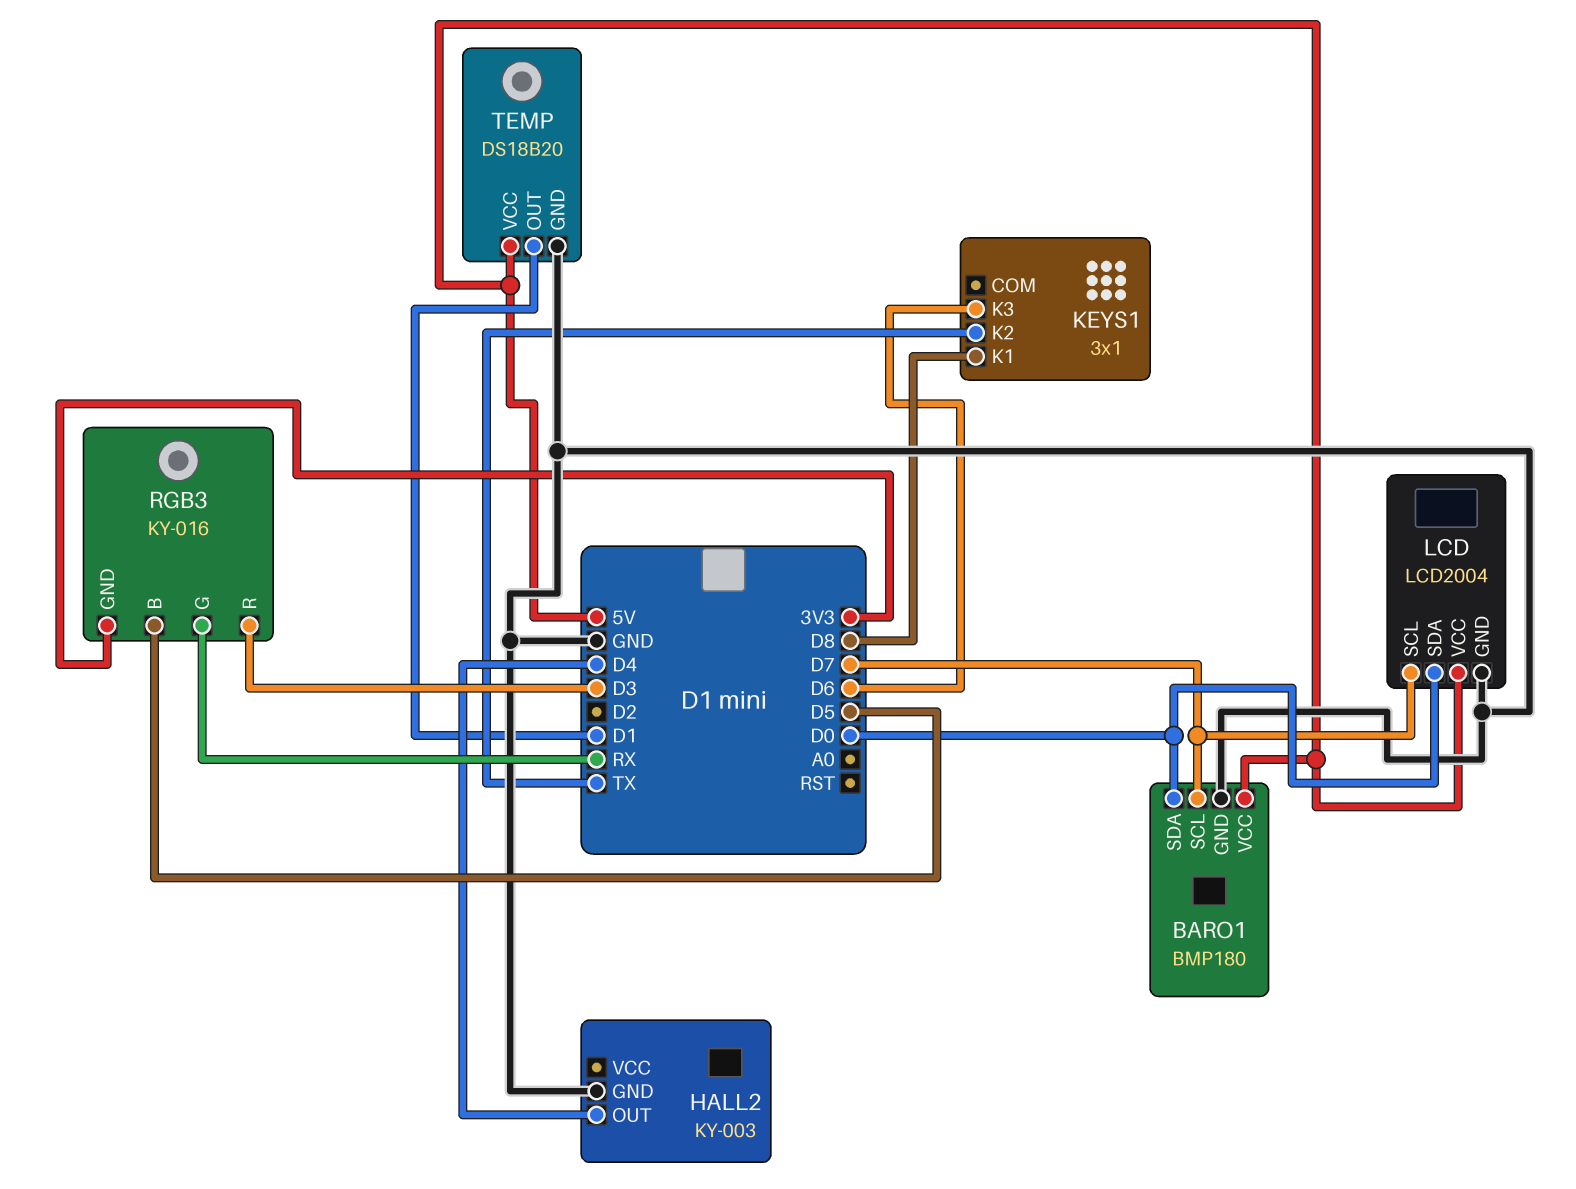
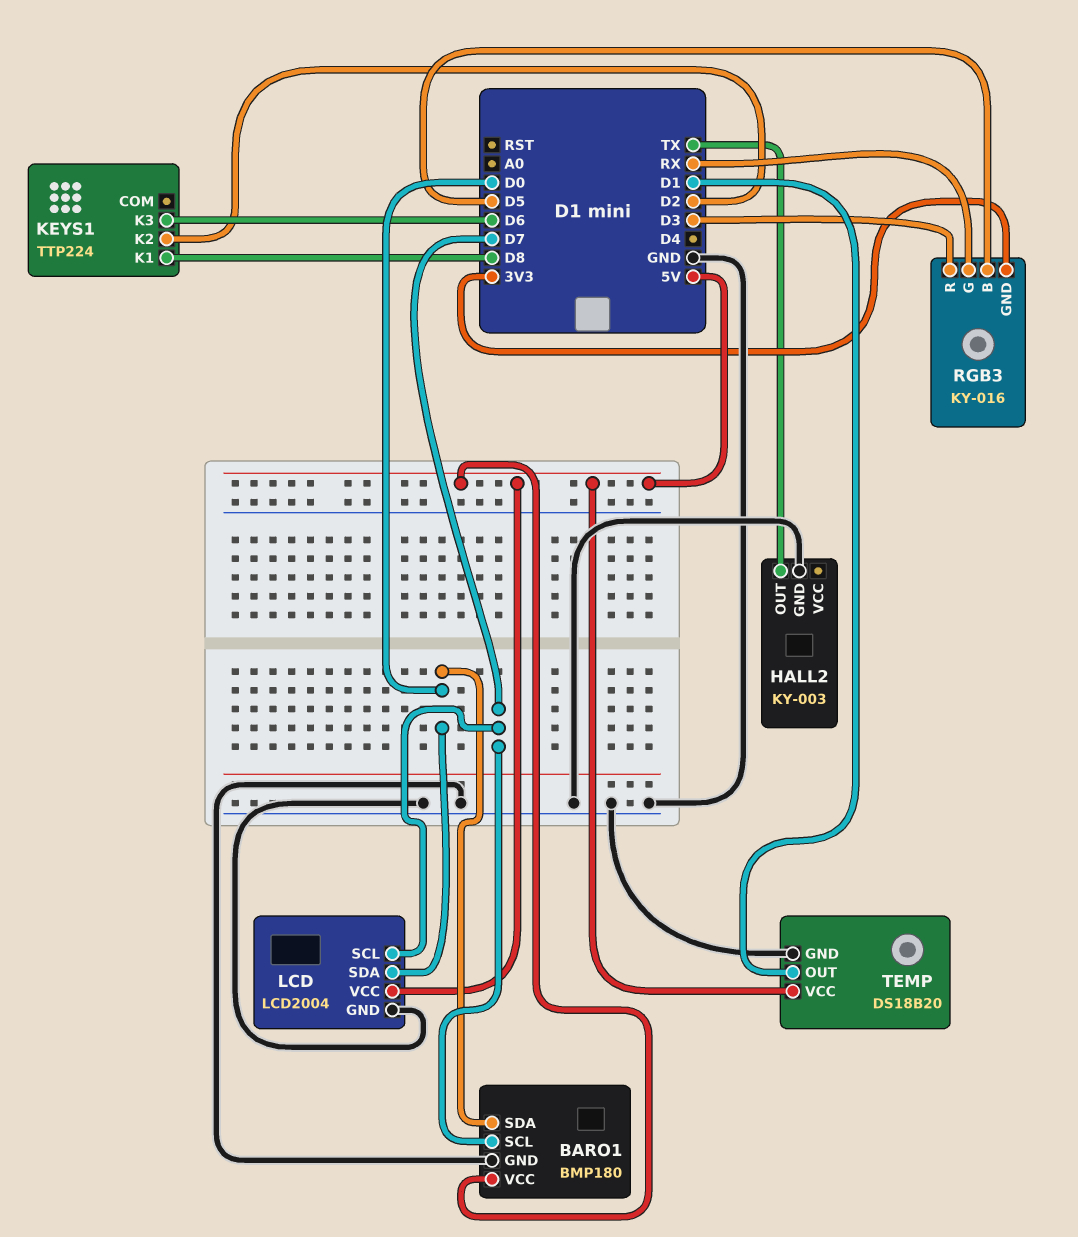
HALL2 pin OUT: D4 -> TX
KEYS1: 3x1 -> TTP224
KEYS1 pin K2: TX -> D2

